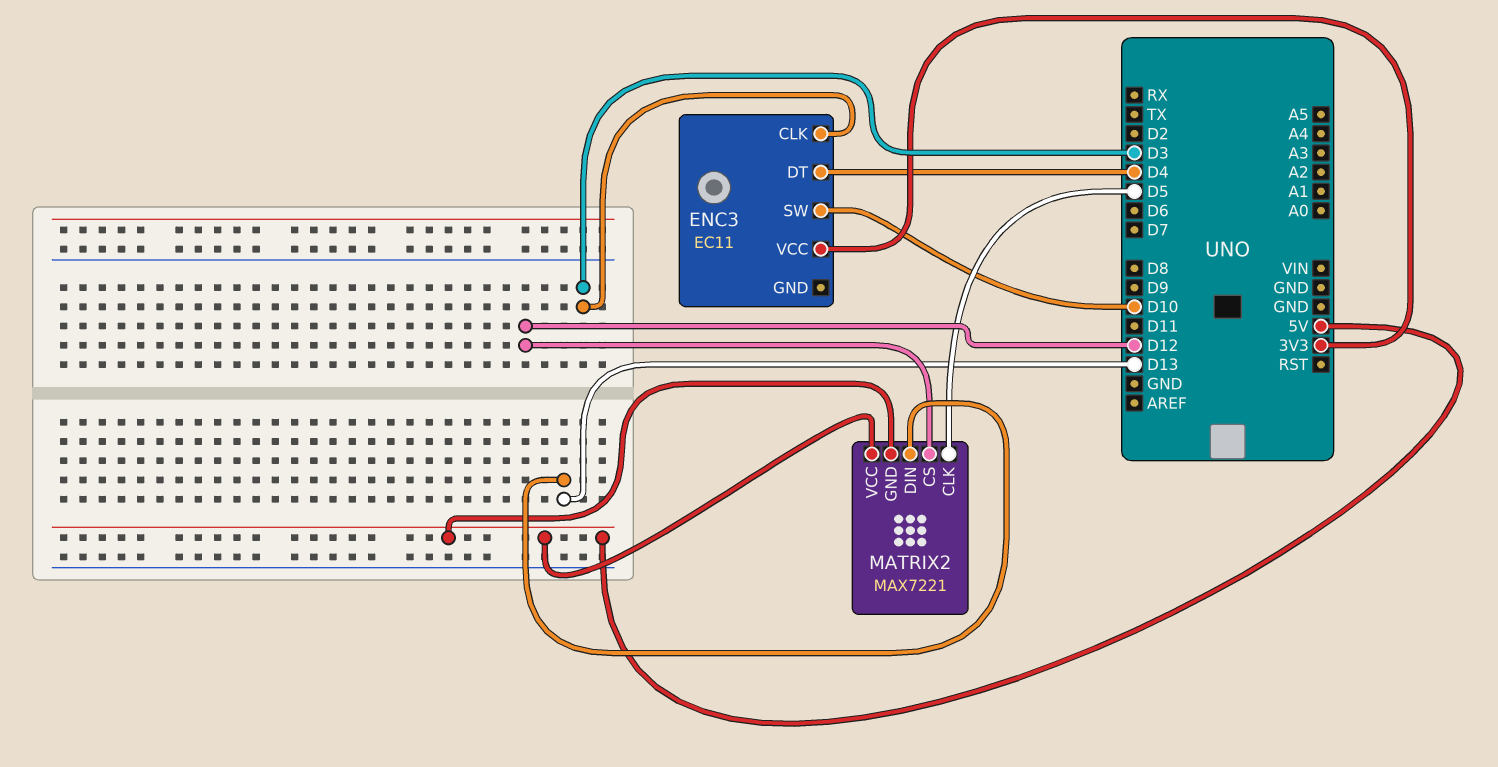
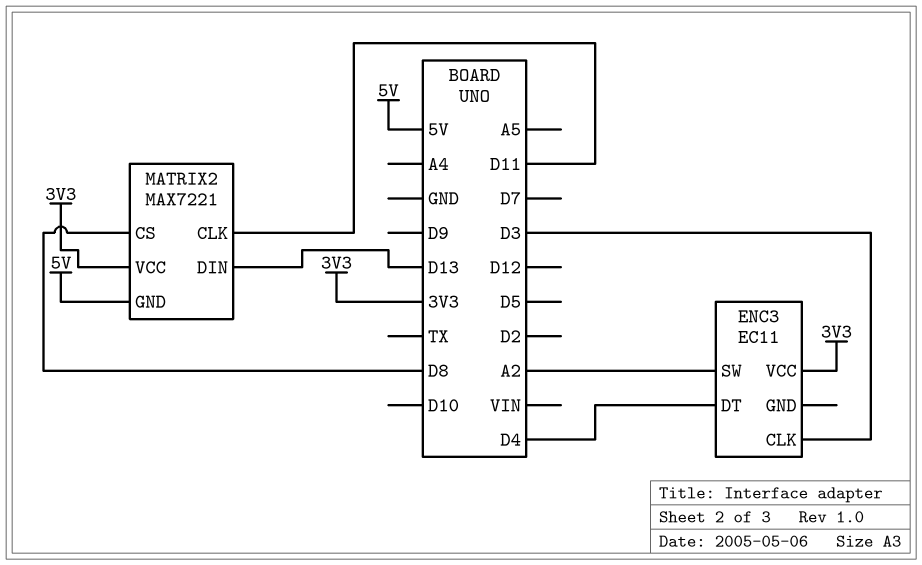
ENC3 pin SW: D10 -> A2
MATRIX2 pin CLK: D5 -> D11
MATRIX2 pin CS: D12 -> D8
MATRIX2 pin VCC: 5V -> 3V3

